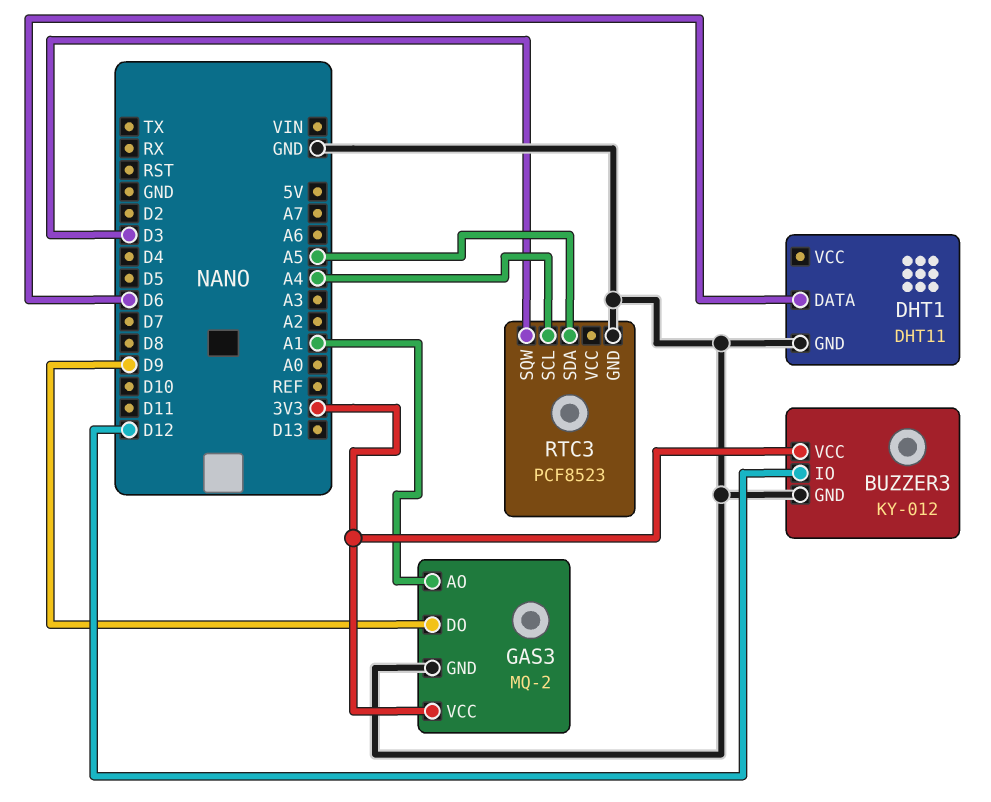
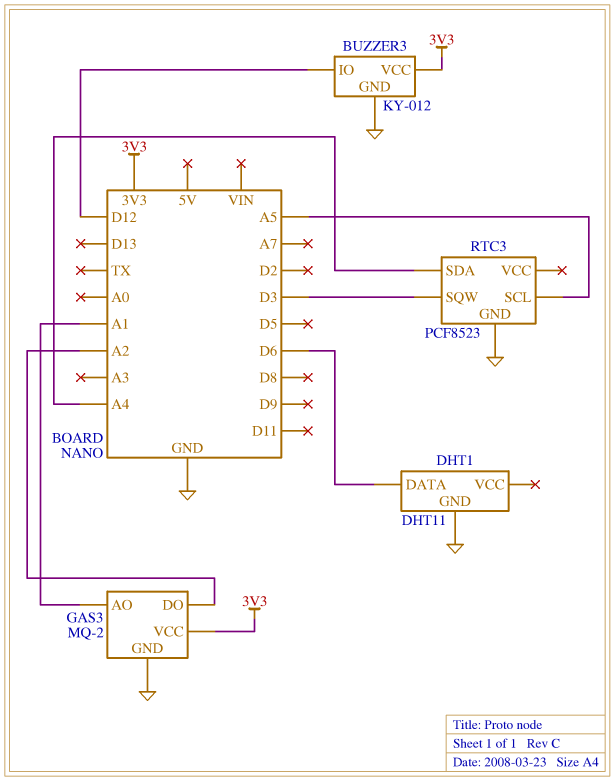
GAS3 pin DO: D9 -> A2
RTC3 pin SCL: A4 -> A5
RTC3 pin SDA: A5 -> A4

